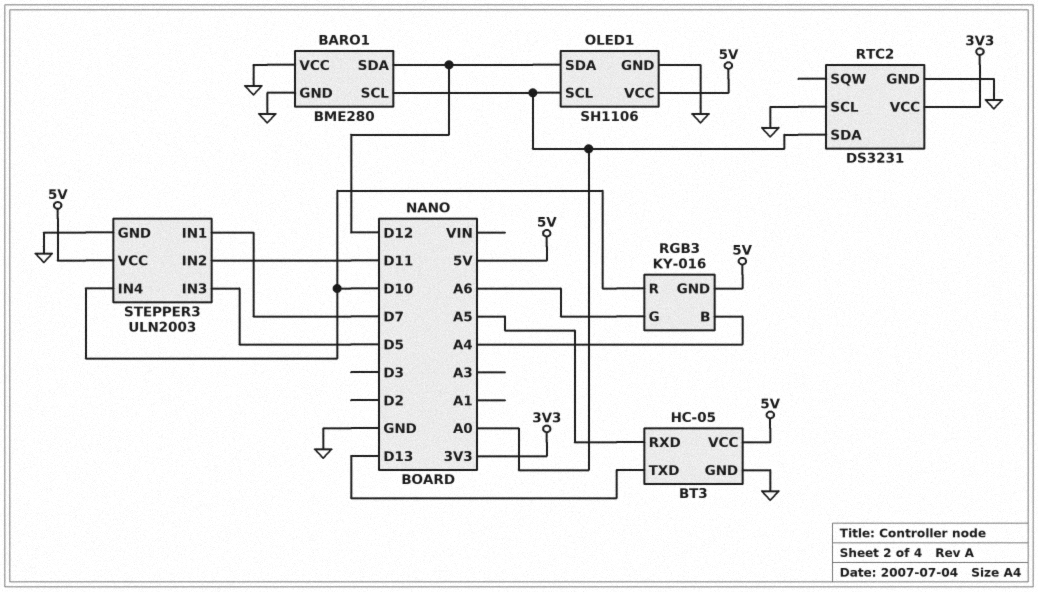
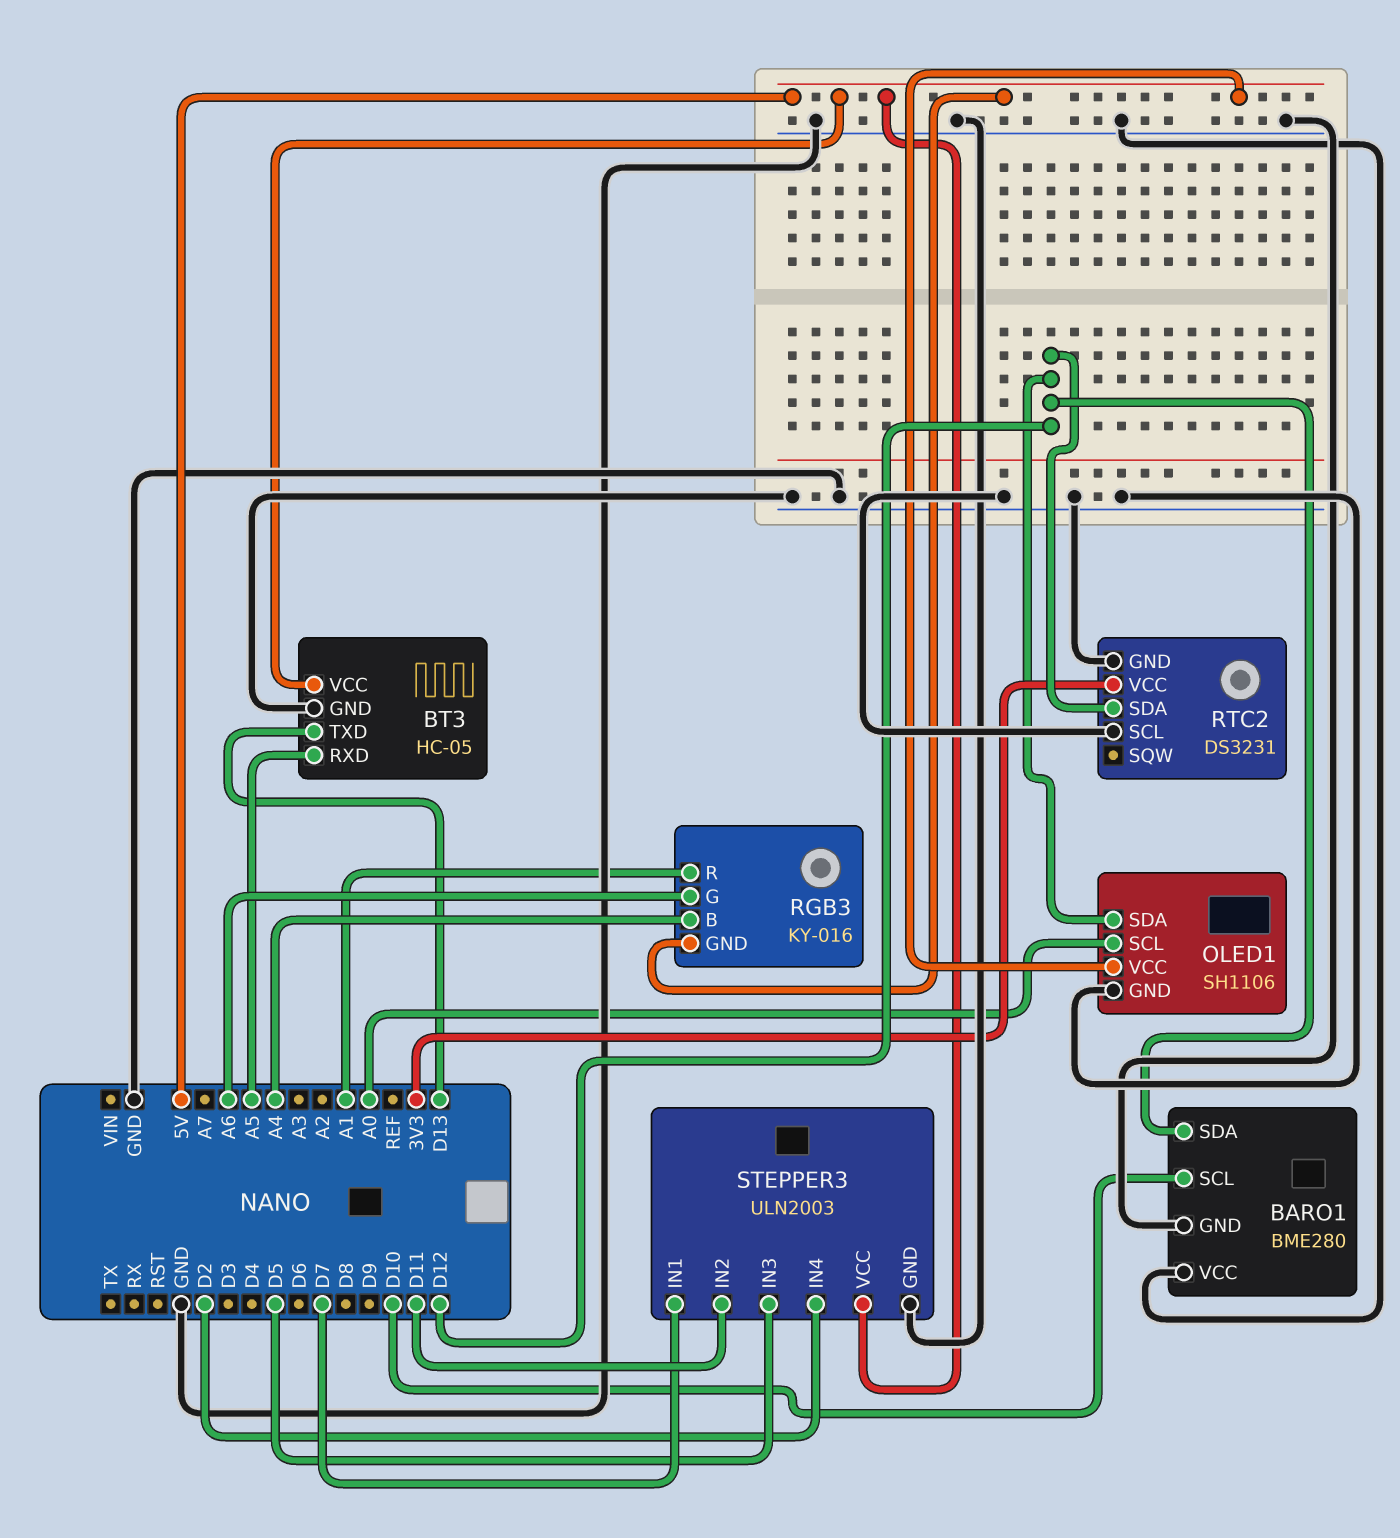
BARO1 pin SCL: A0 -> D10
RGB3 pin R: D10 -> A1
RTC2 pin SDA: A0 -> D12
STEPPER3 pin IN4: D10 -> D2

